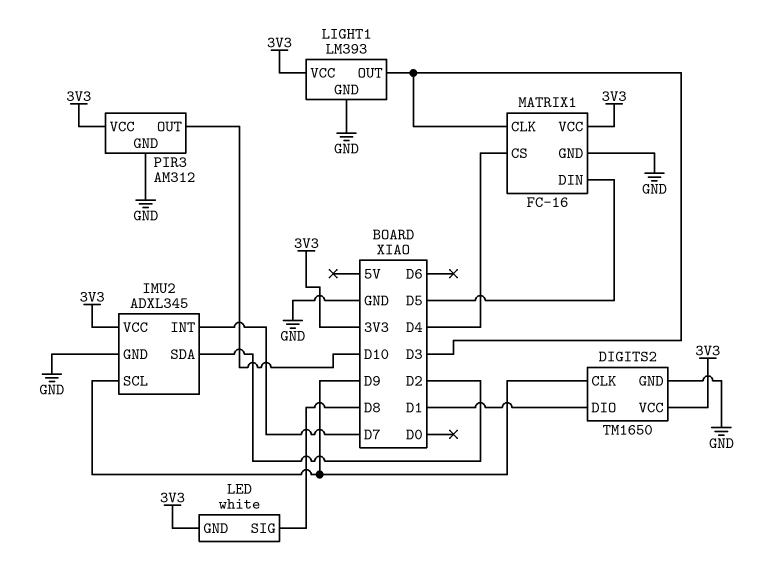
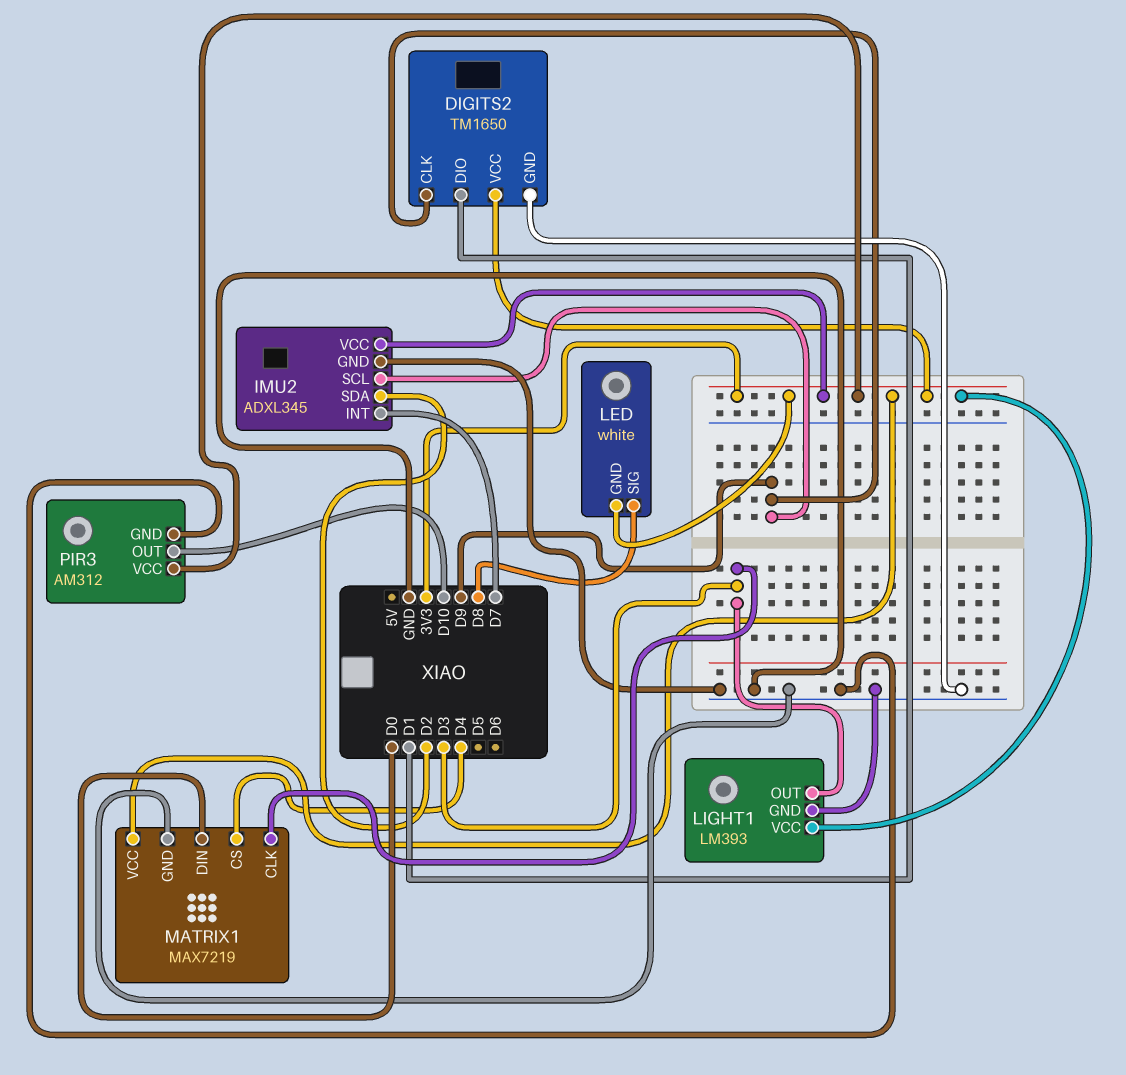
MATRIX1: FC-16 -> MAX7219
MATRIX1 pin DIN: D5 -> D0

